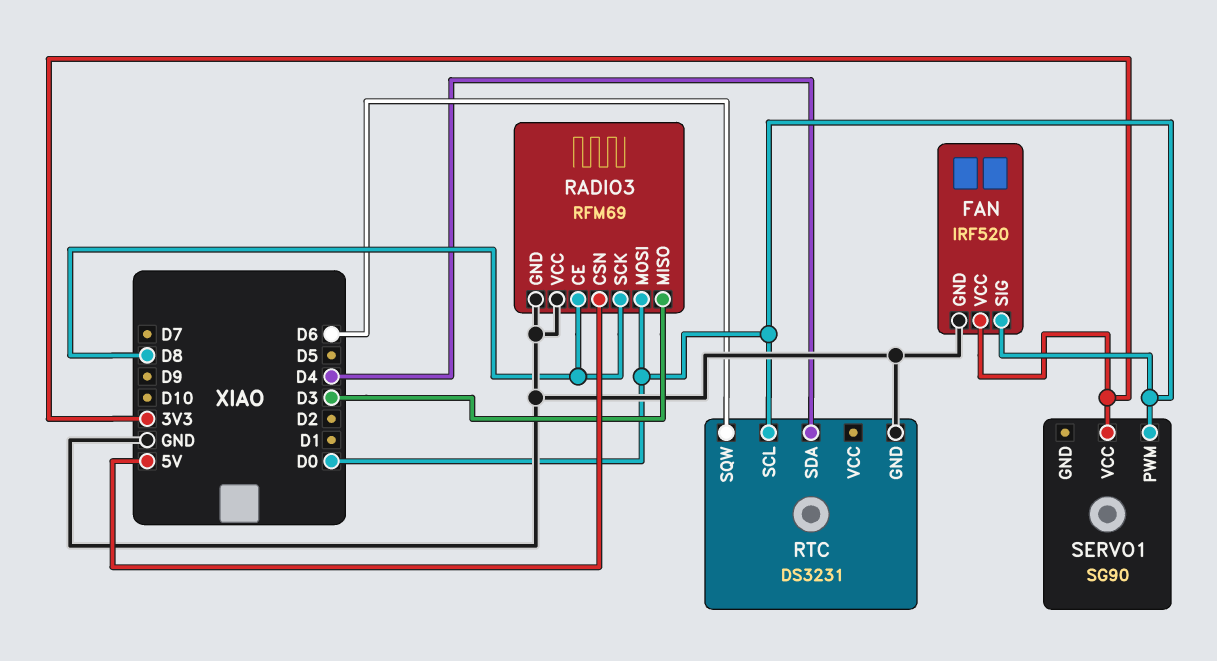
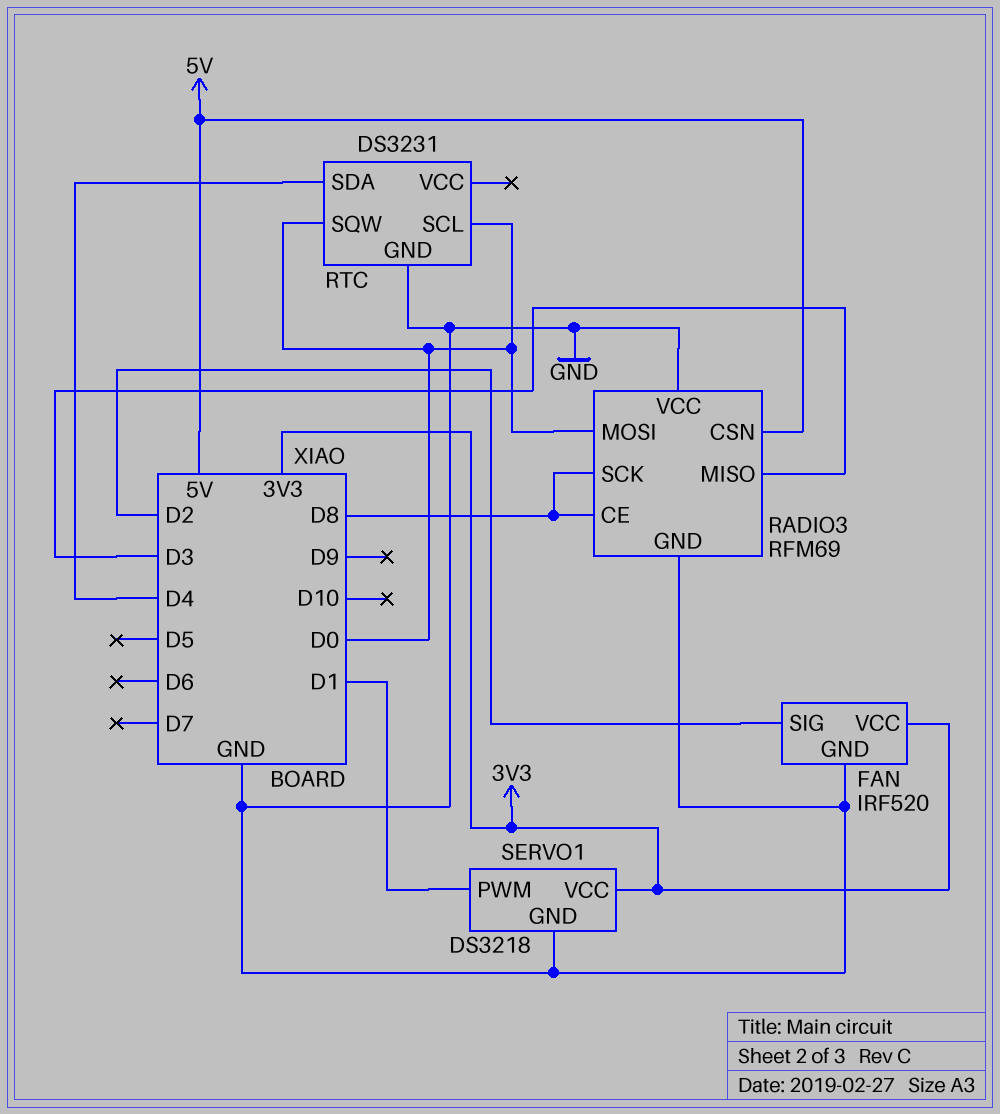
FAN pin SIG: D0 -> D2
RTC pin SQW: D6 -> D0
SERVO1: SG90 -> DS3218
SERVO1 pin GND: none -> GND
SERVO1 pin PWM: D0 -> D1

